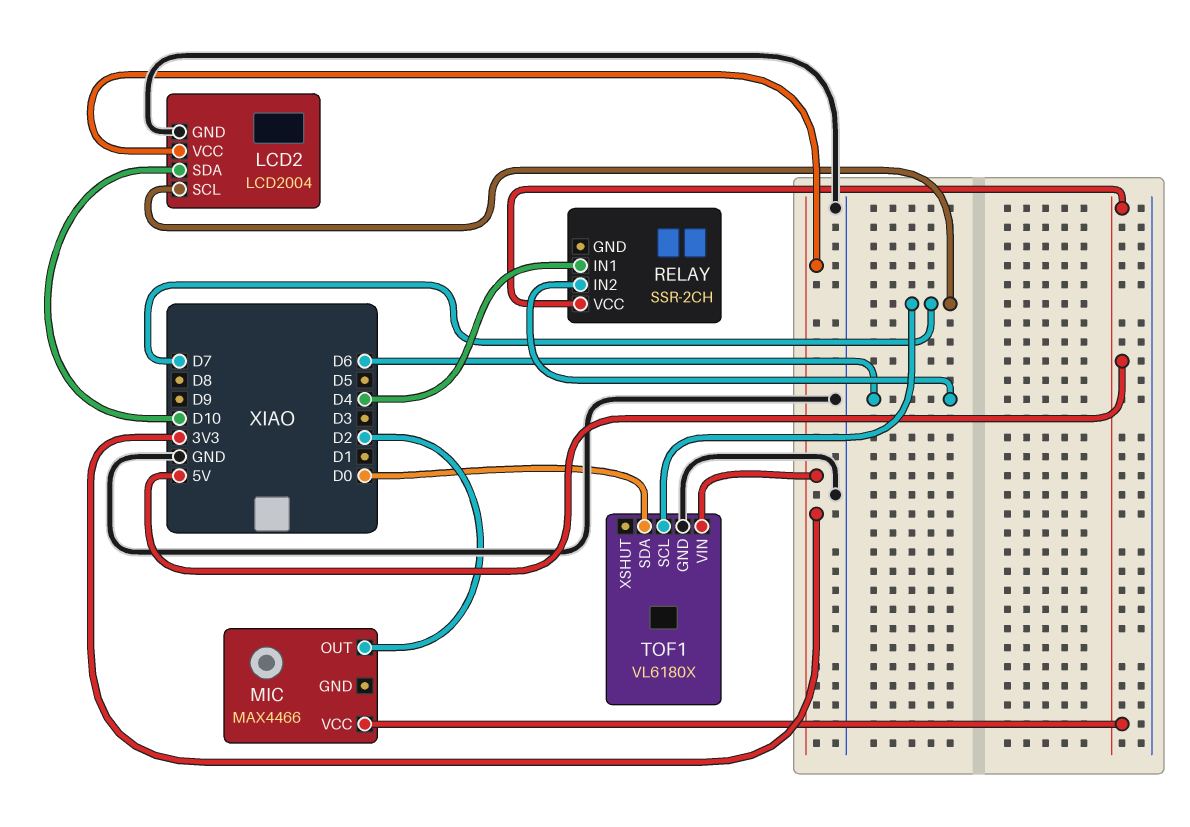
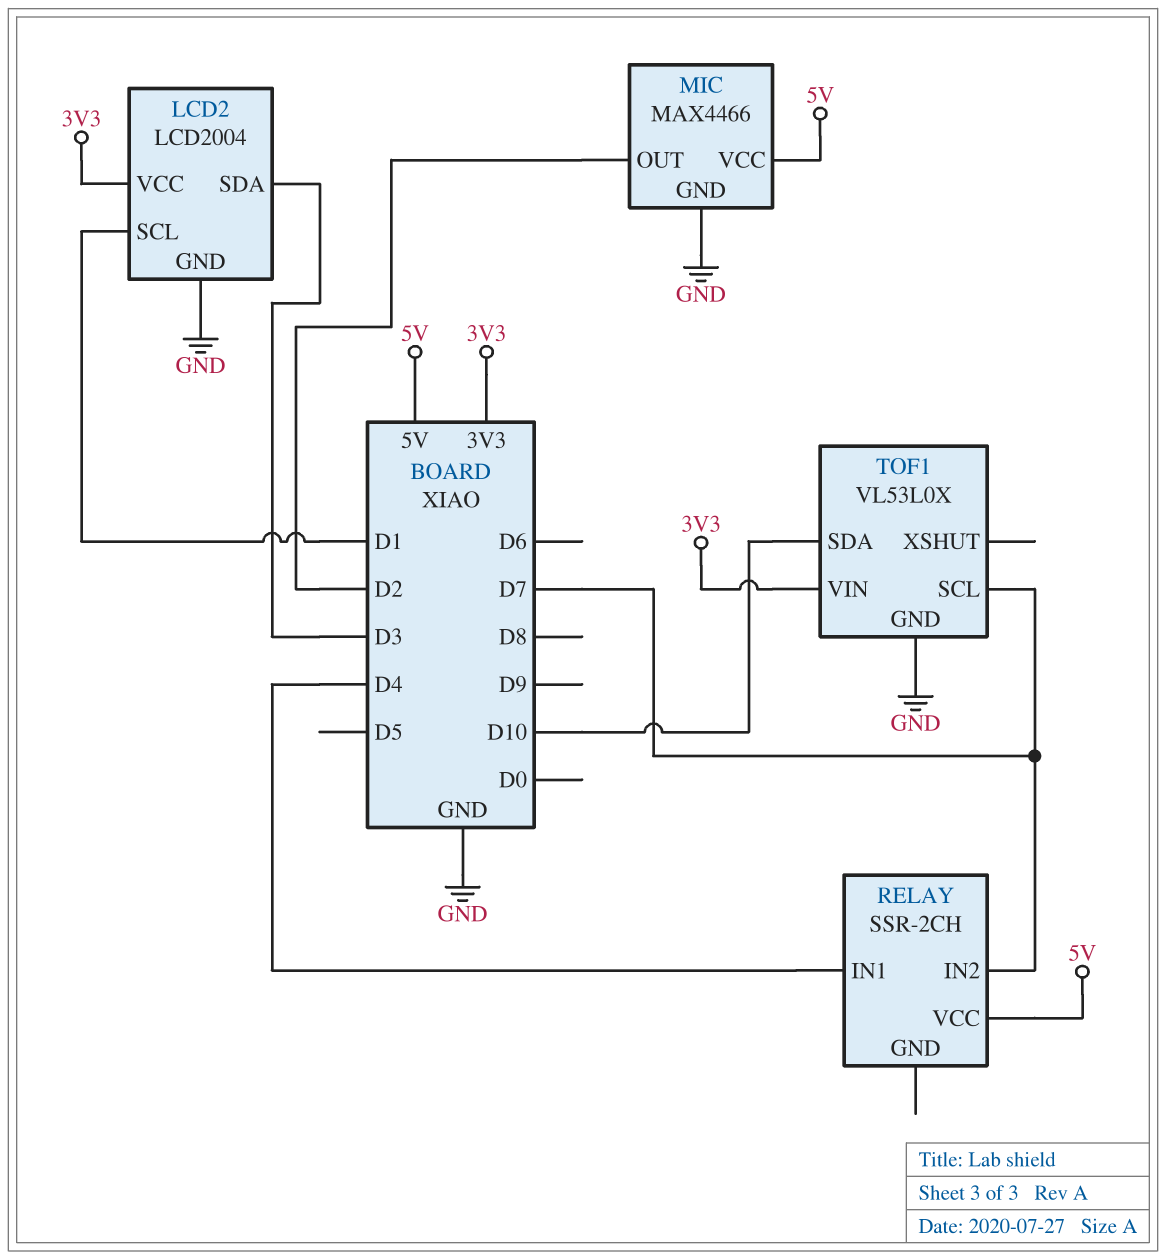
LCD2 pin SCL: D7 -> D1
LCD2 pin SDA: D10 -> D3
MIC pin GND: none -> GND
RELAY pin IN2: D6 -> D7
TOF1: VL6180X -> VL53L0X
TOF1 pin SDA: D0 -> D10

